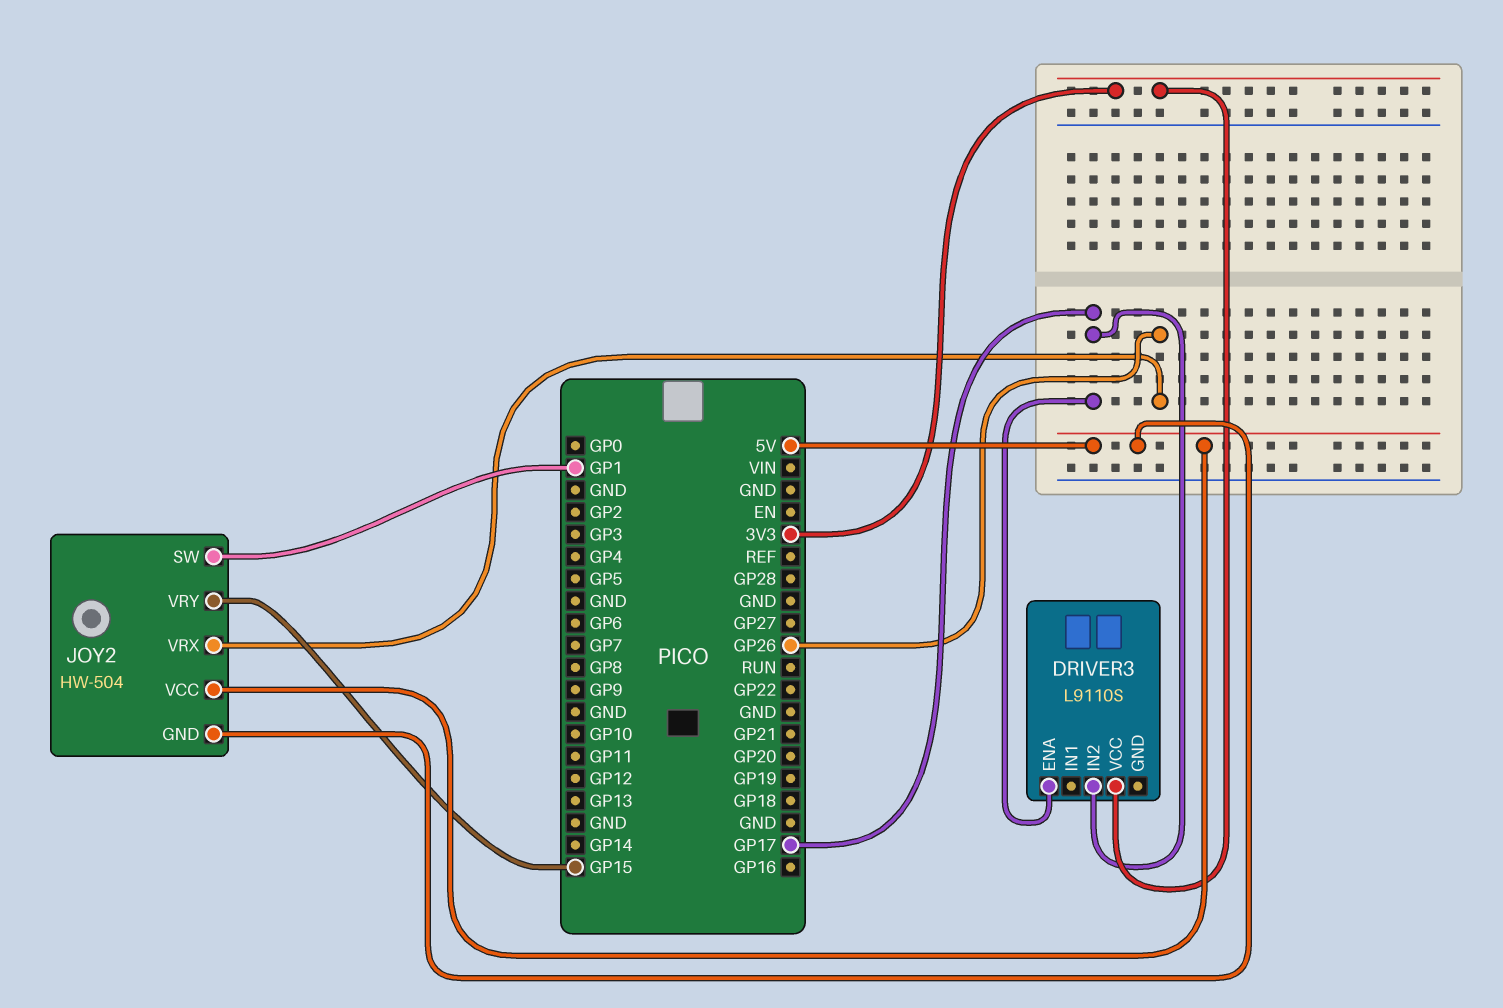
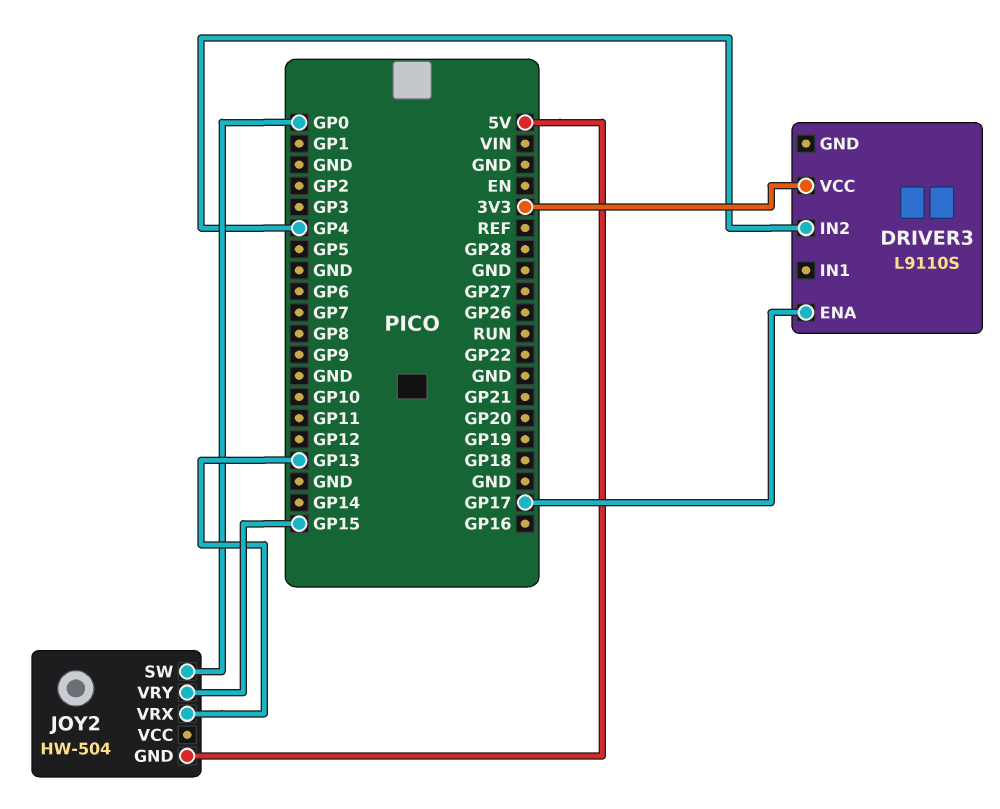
DRIVER3 pin IN2: GP17 -> GP4
JOY2 pin SW: GP1 -> GP0
JOY2 pin VCC: 5V -> none
JOY2 pin VRX: GP26 -> GP13

